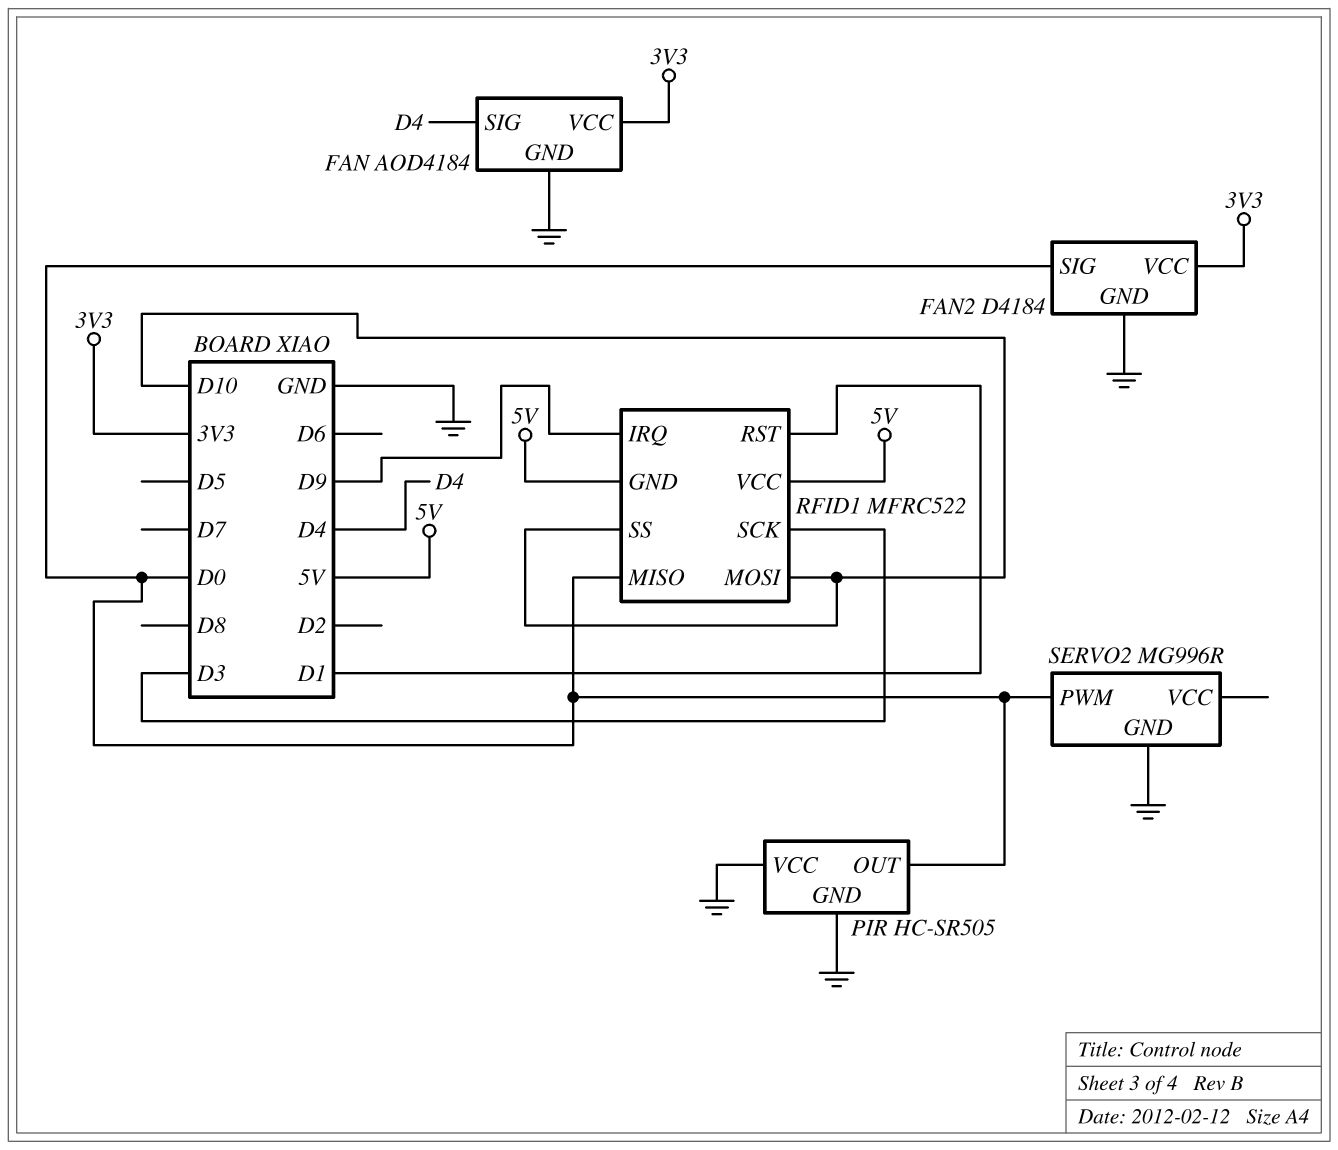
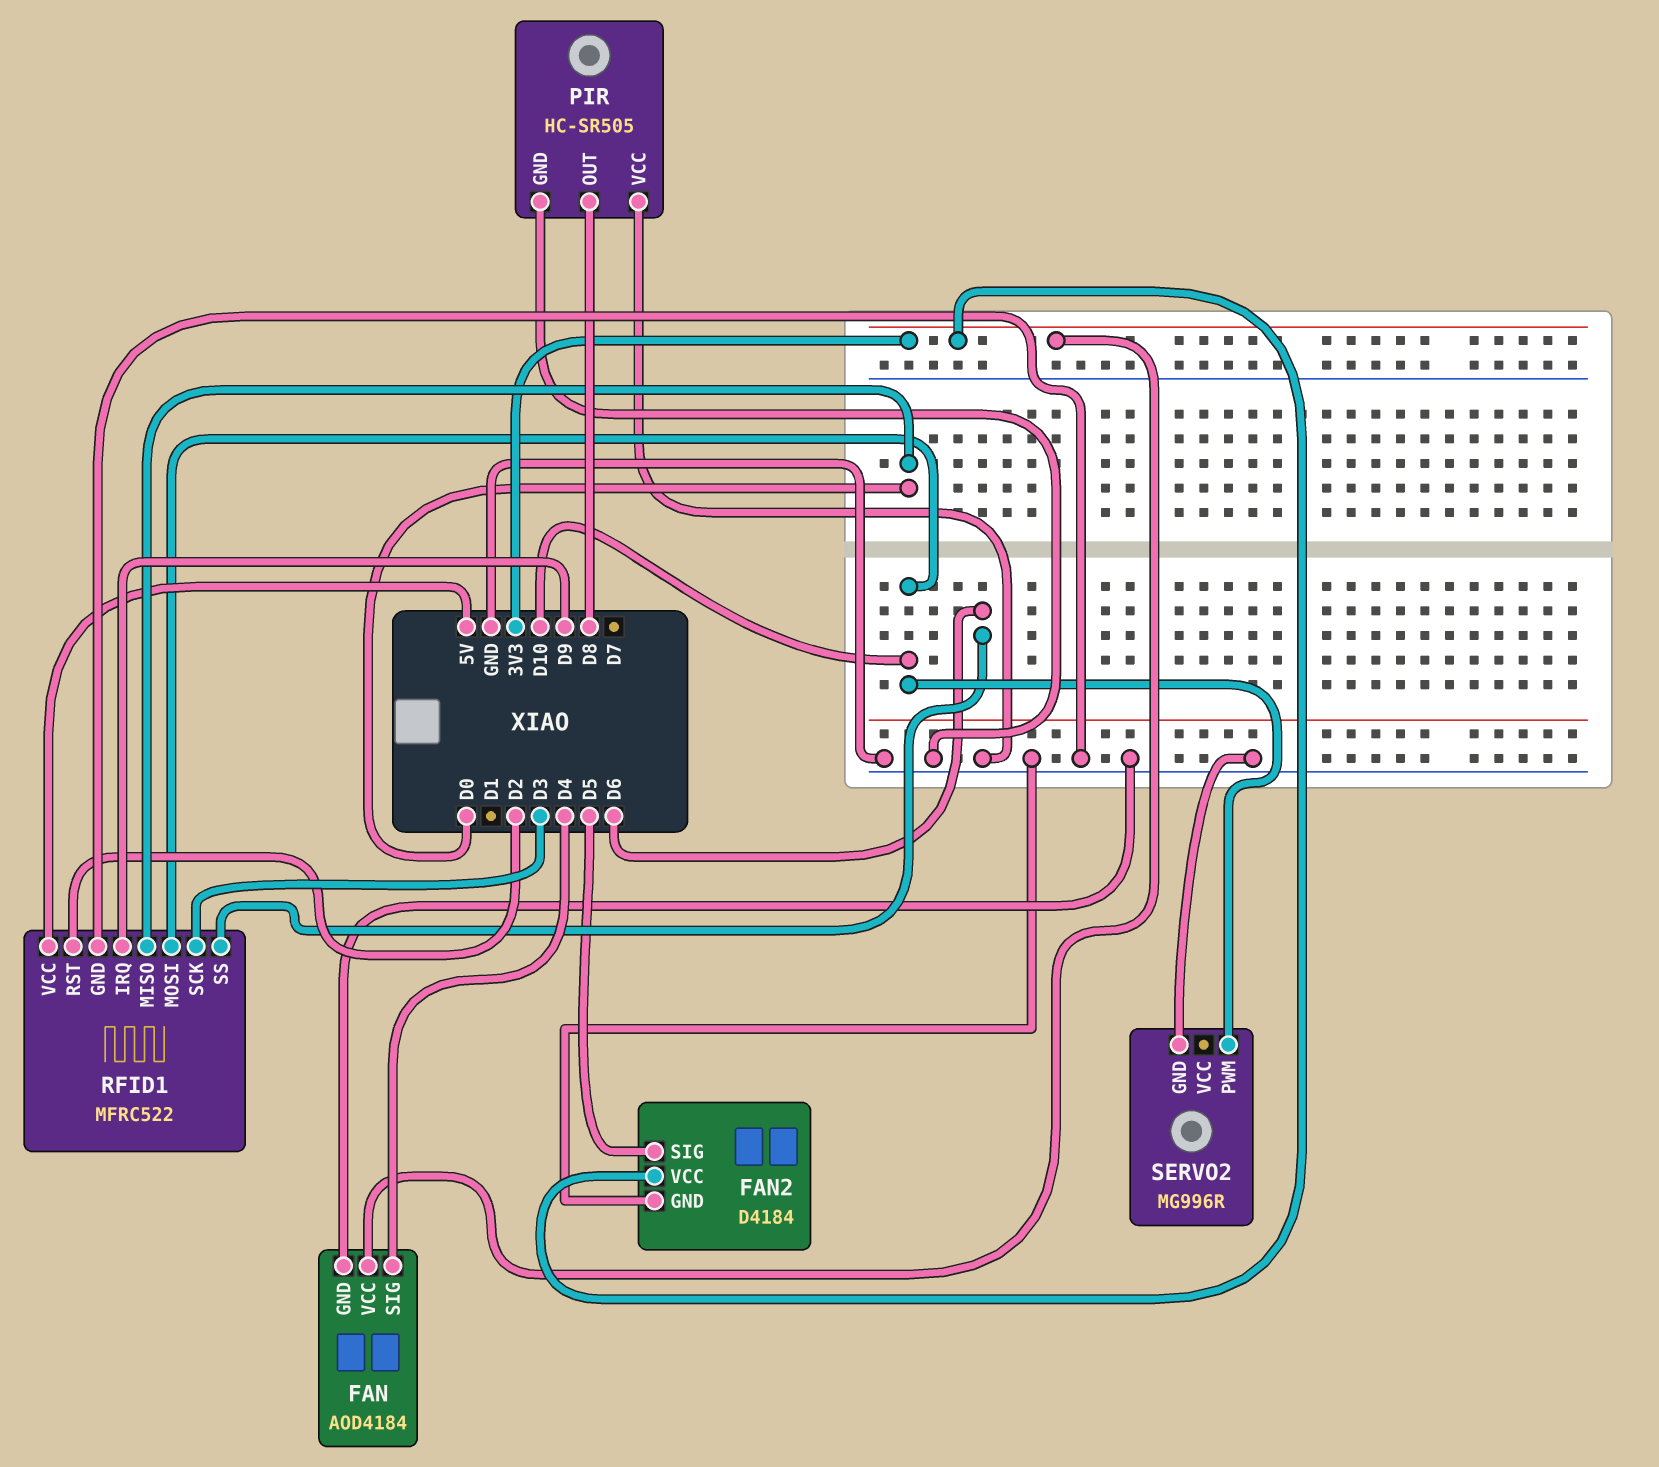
FAN2 pin SIG: D0 -> D5
PIR pin OUT: D0 -> D8
RFID1 pin GND: 5V -> GND
RFID1 pin RST: D1 -> D2
RFID1 pin SS: D10 -> D6
SERVO2 pin PWM: D0 -> D10

